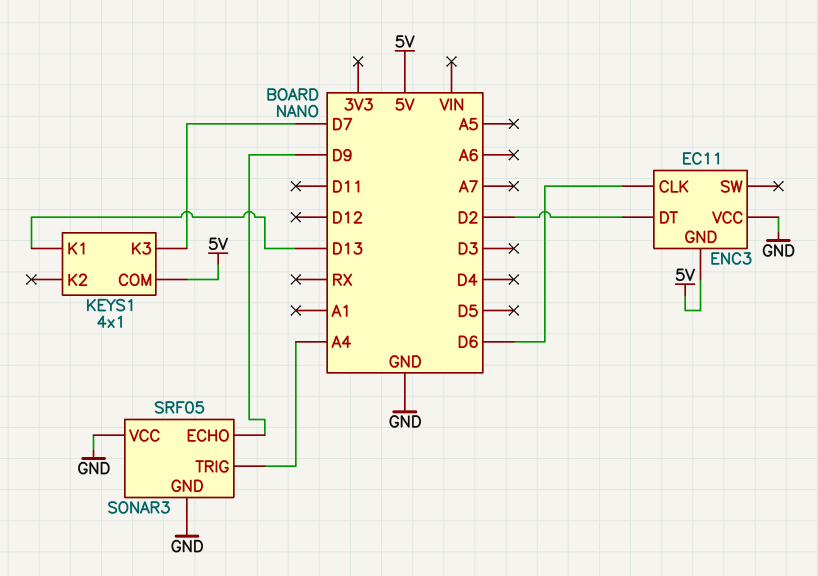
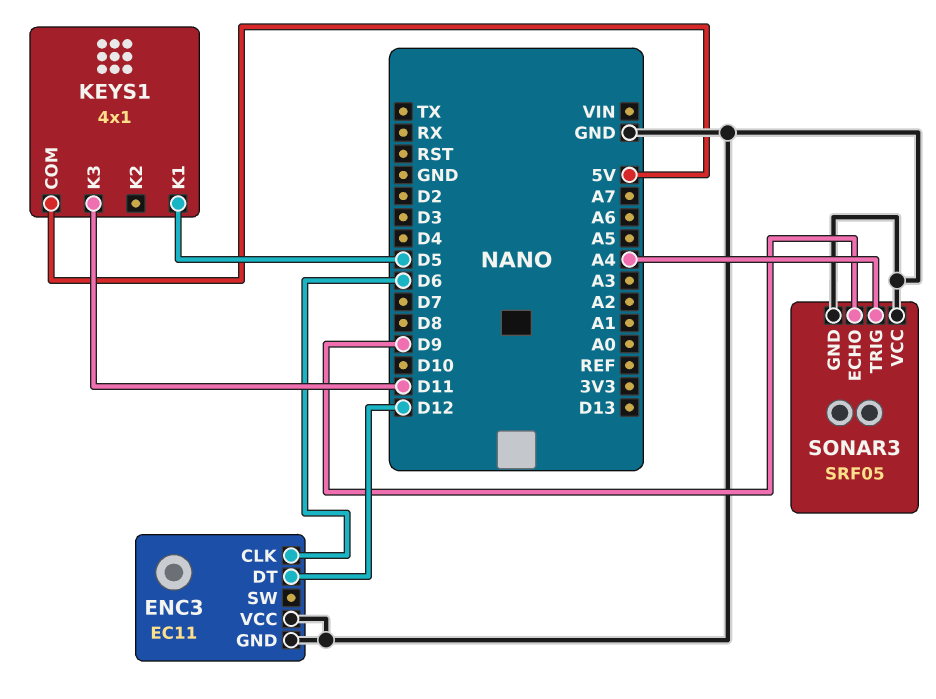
ENC3 pin DT: D2 -> D12
ENC3 pin GND: 5V -> GND
KEYS1 pin K1: D13 -> D5
KEYS1 pin K3: D7 -> D11

